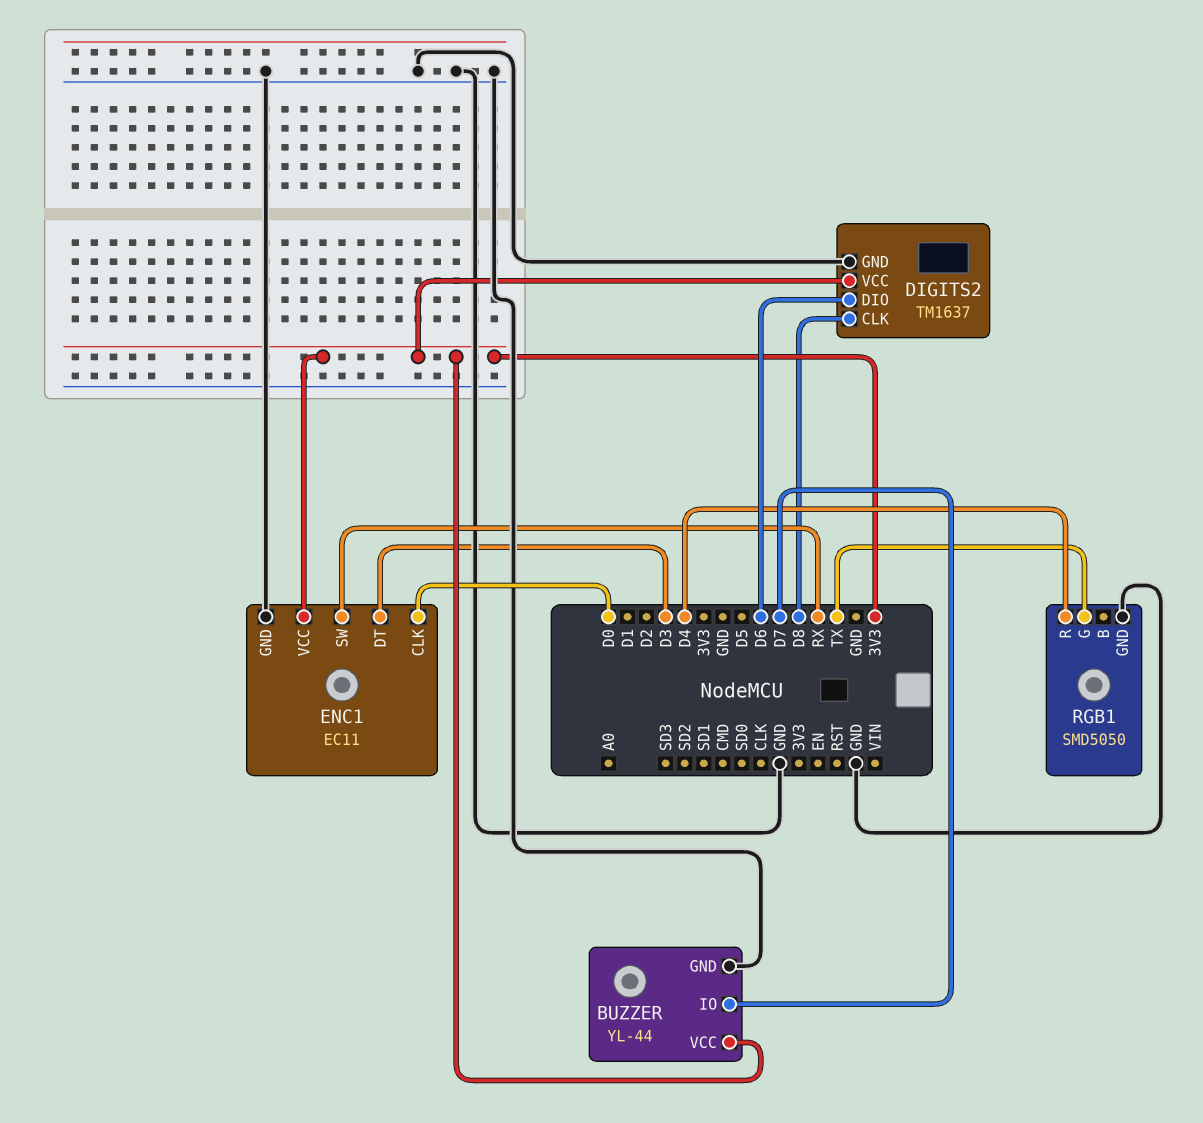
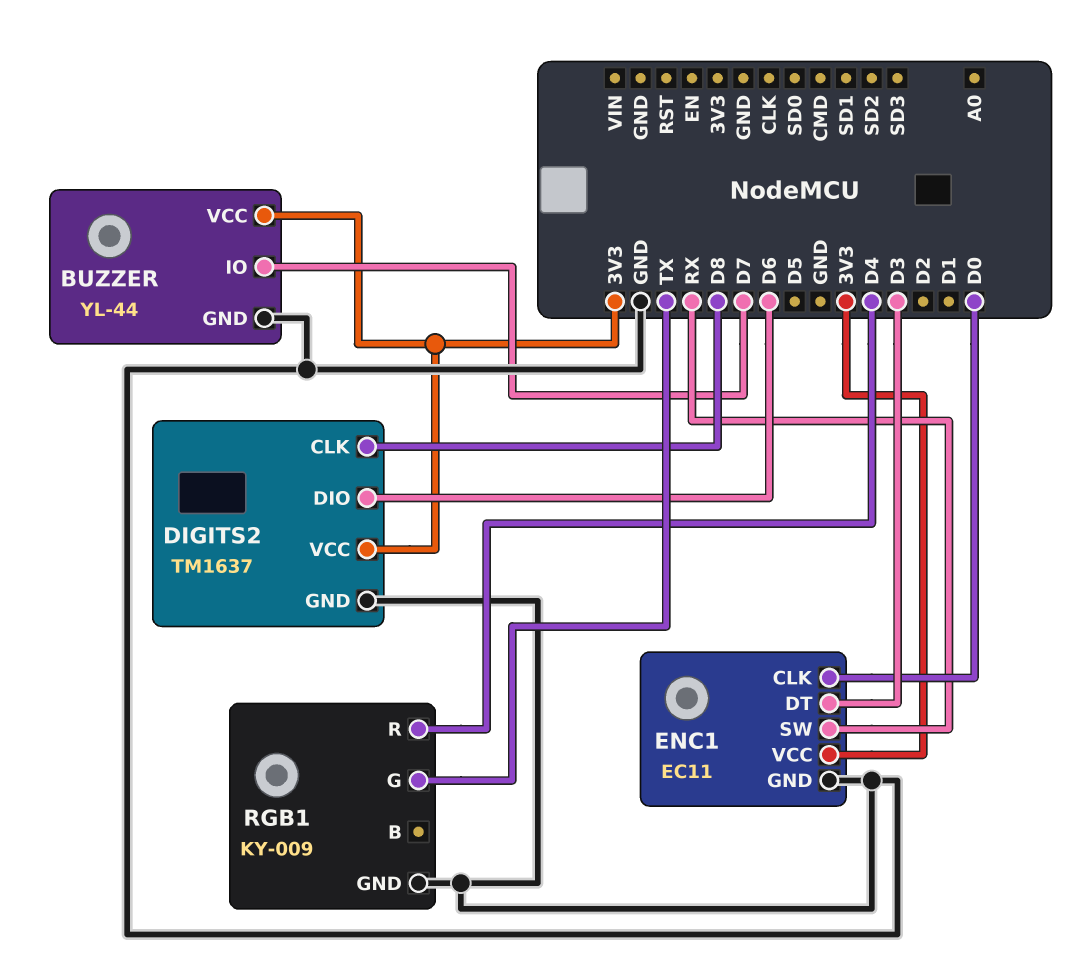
RGB1: SMD5050 -> KY-009

